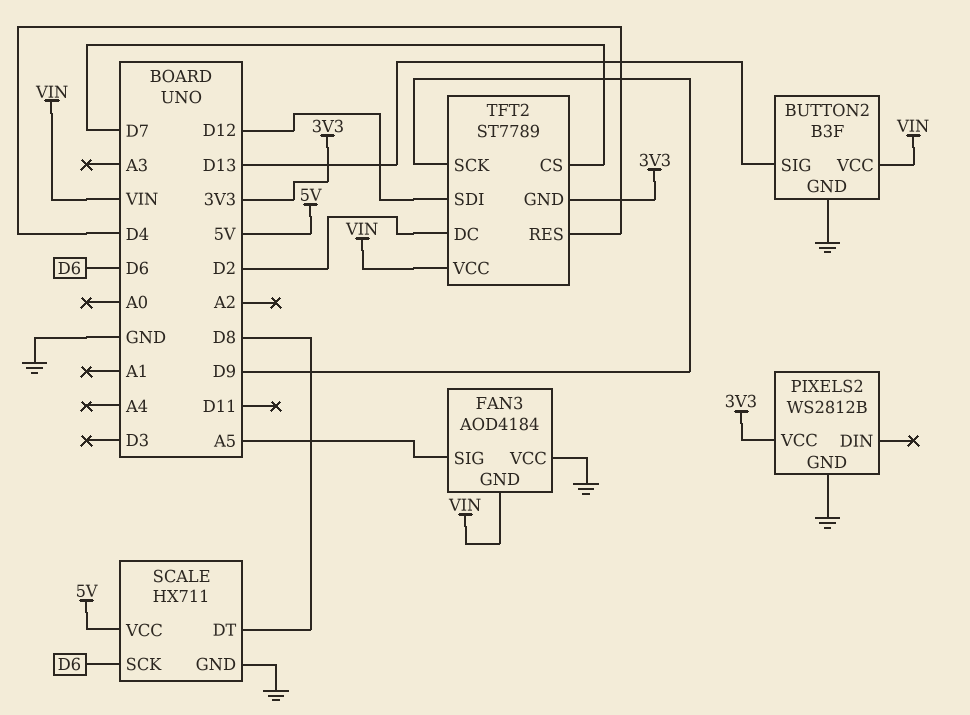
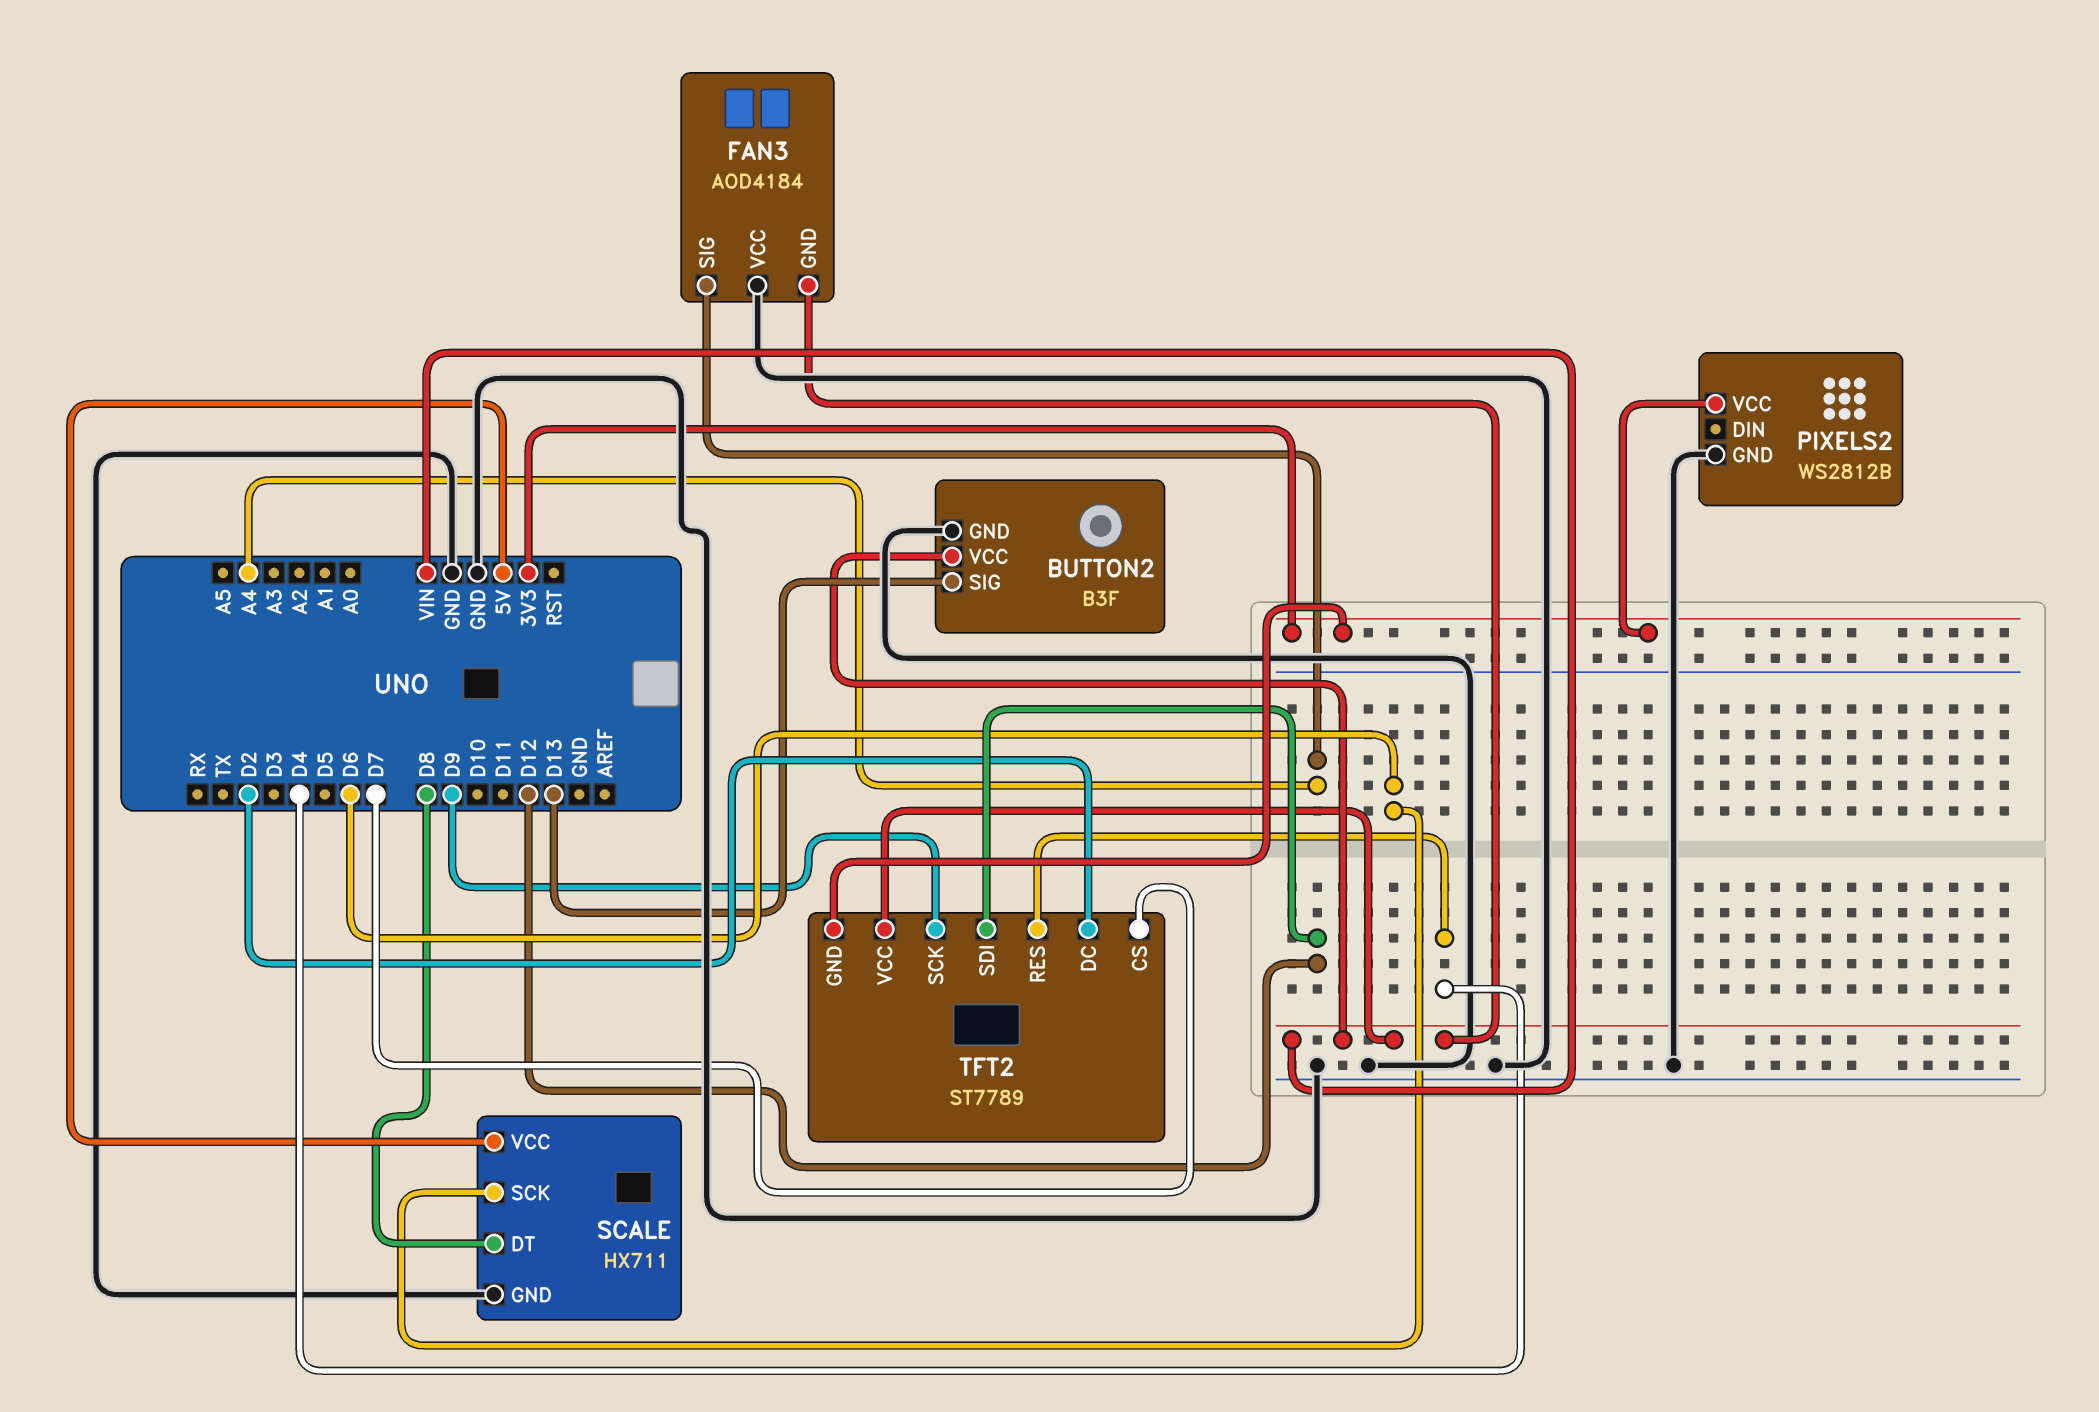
FAN3 pin SIG: A5 -> A4

